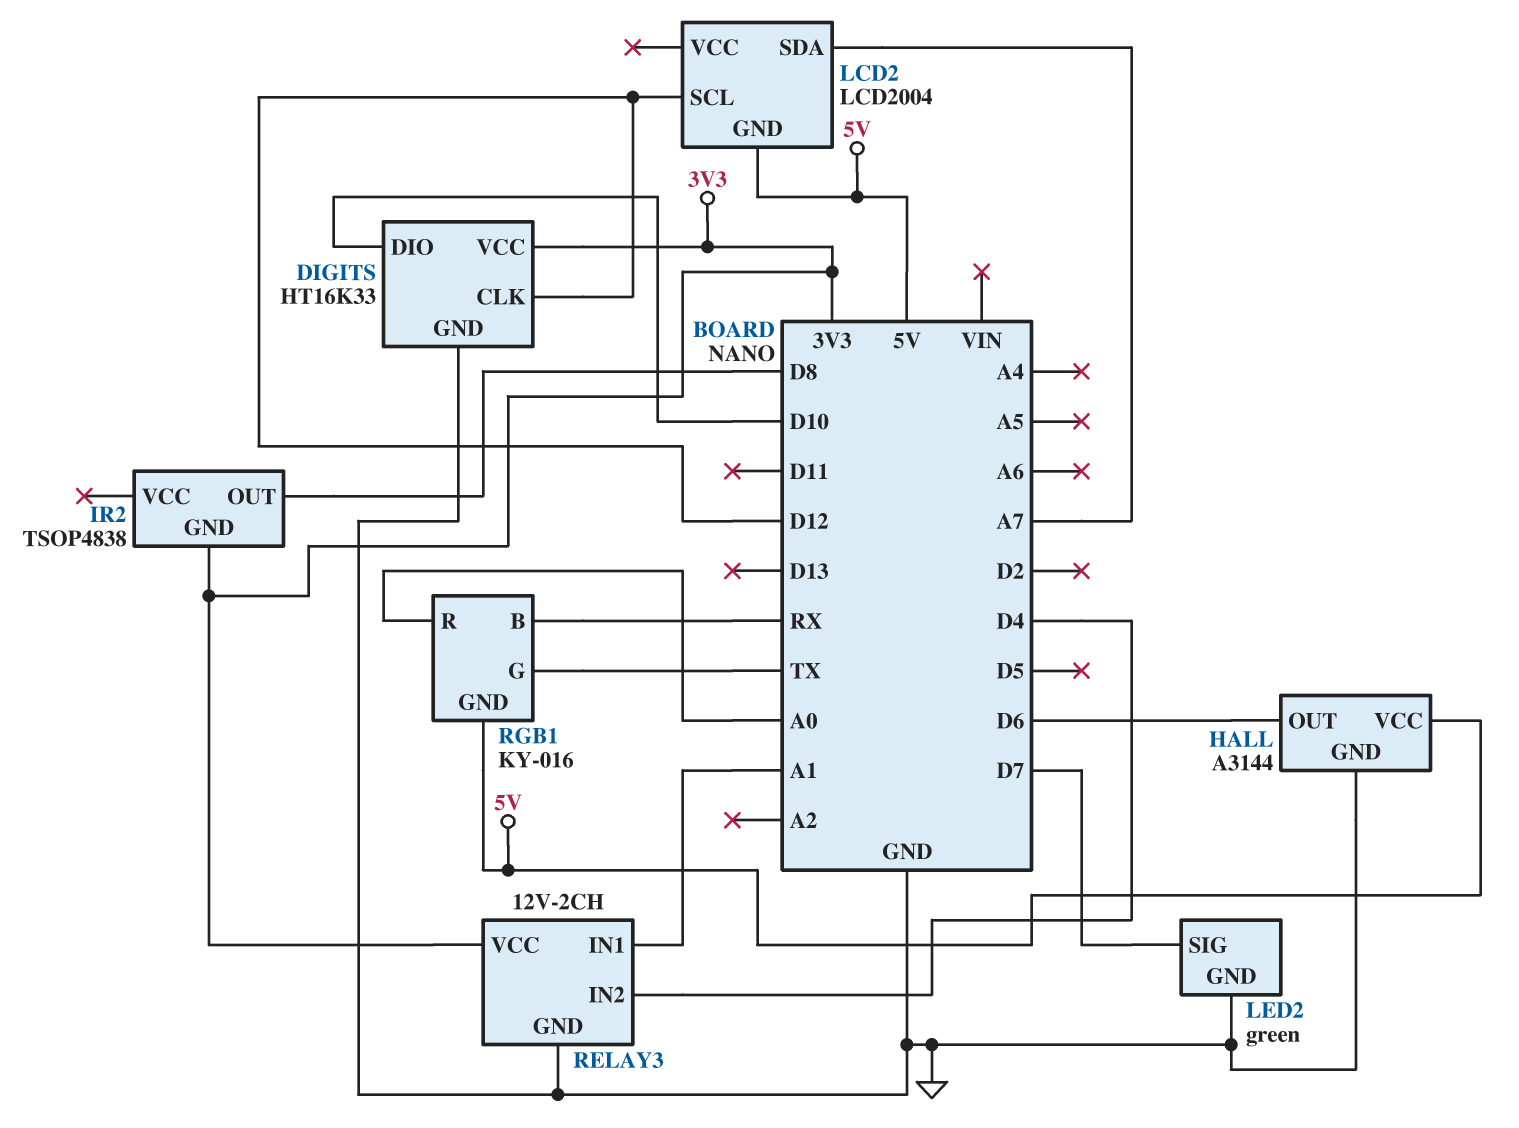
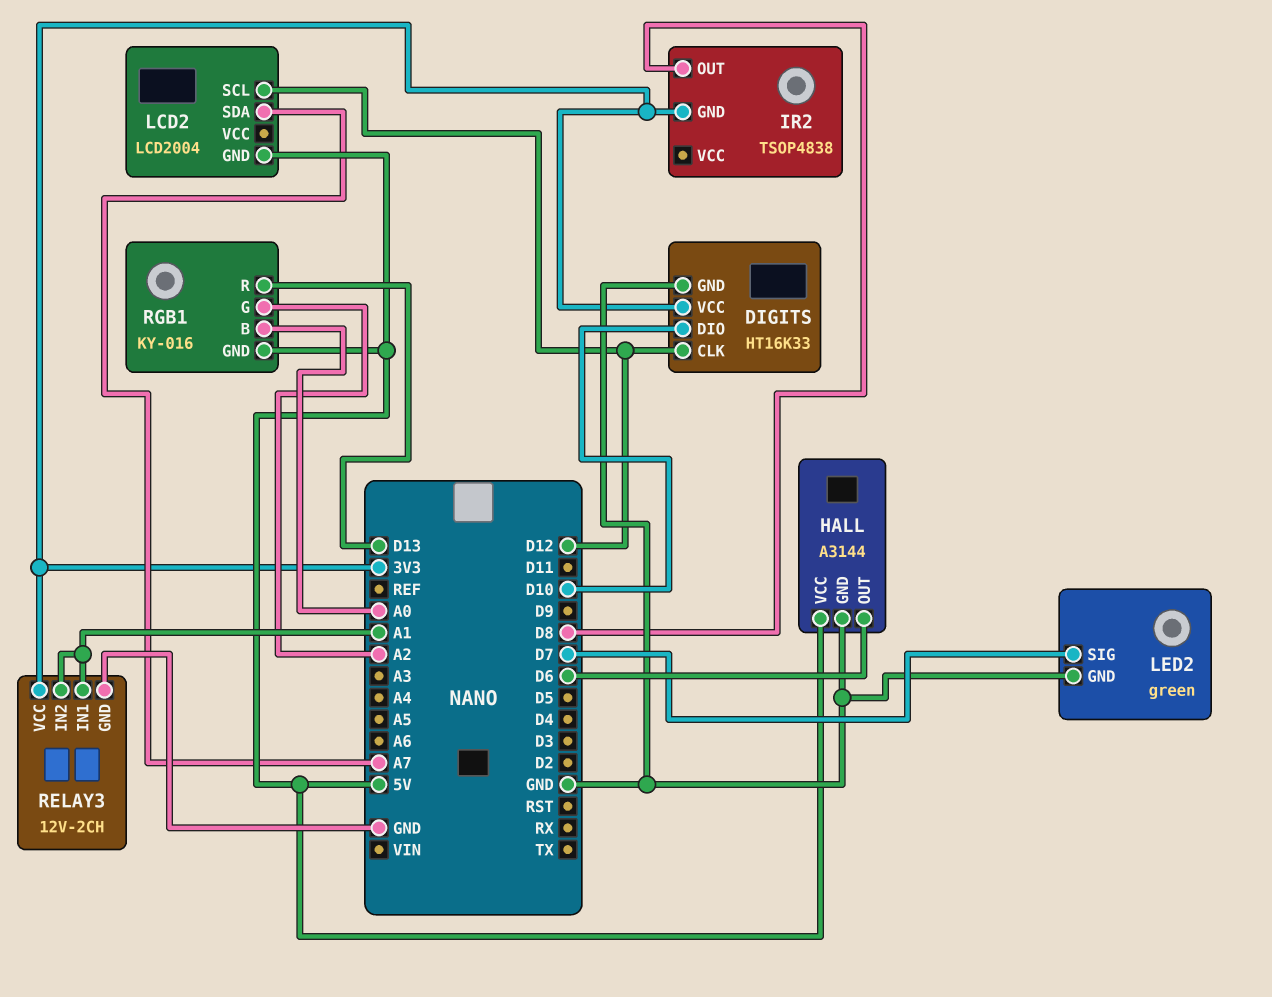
RELAY3 pin IN2: D4 -> A1
RGB1 pin B: RX -> A0
RGB1 pin G: TX -> A2
RGB1 pin R: A0 -> D13

